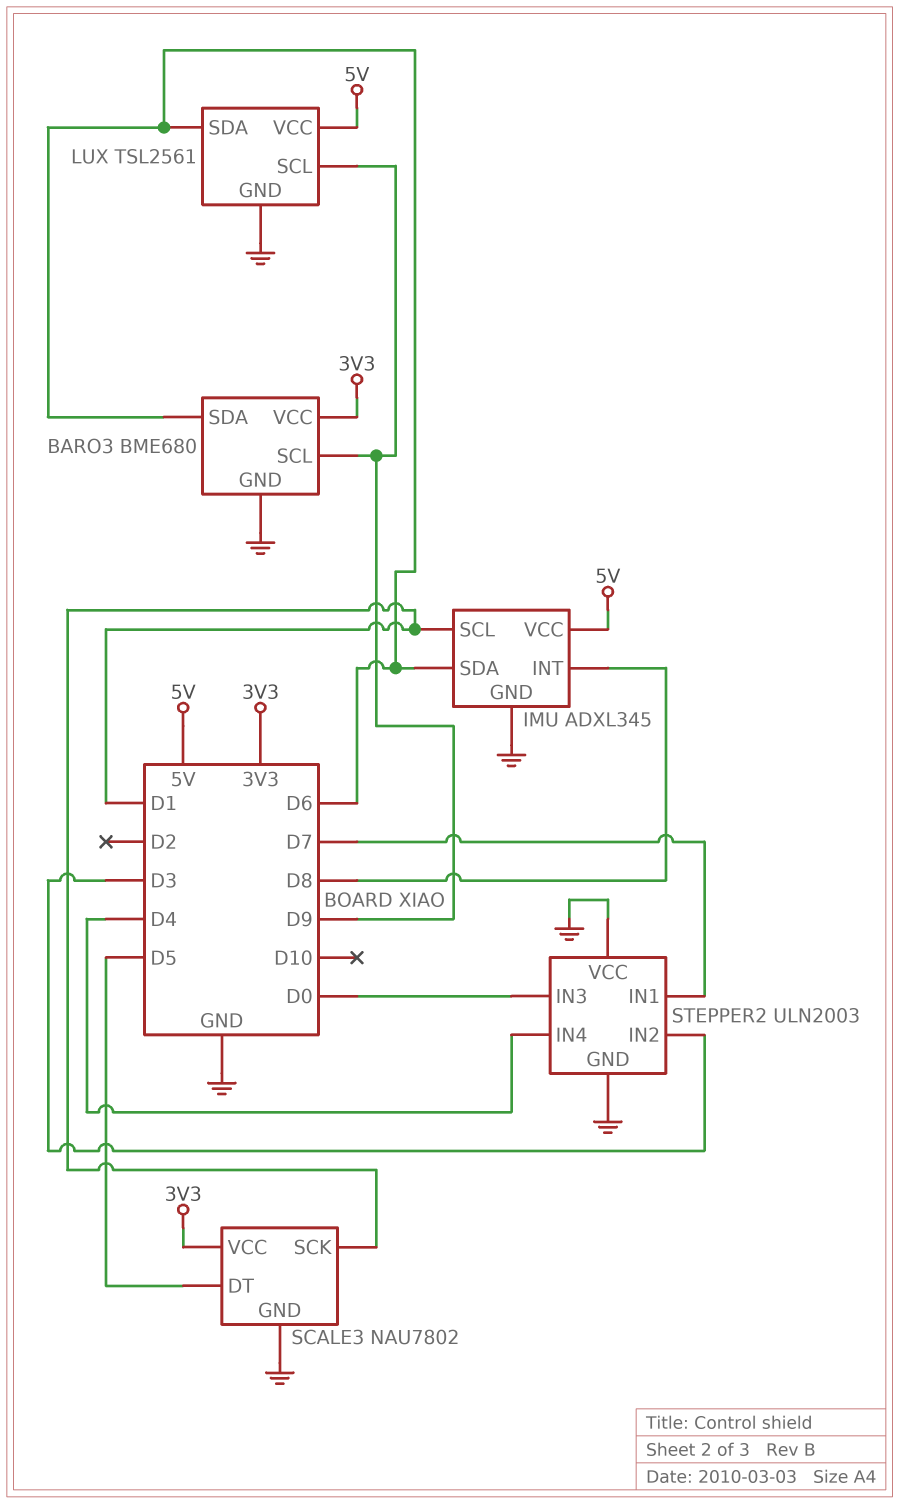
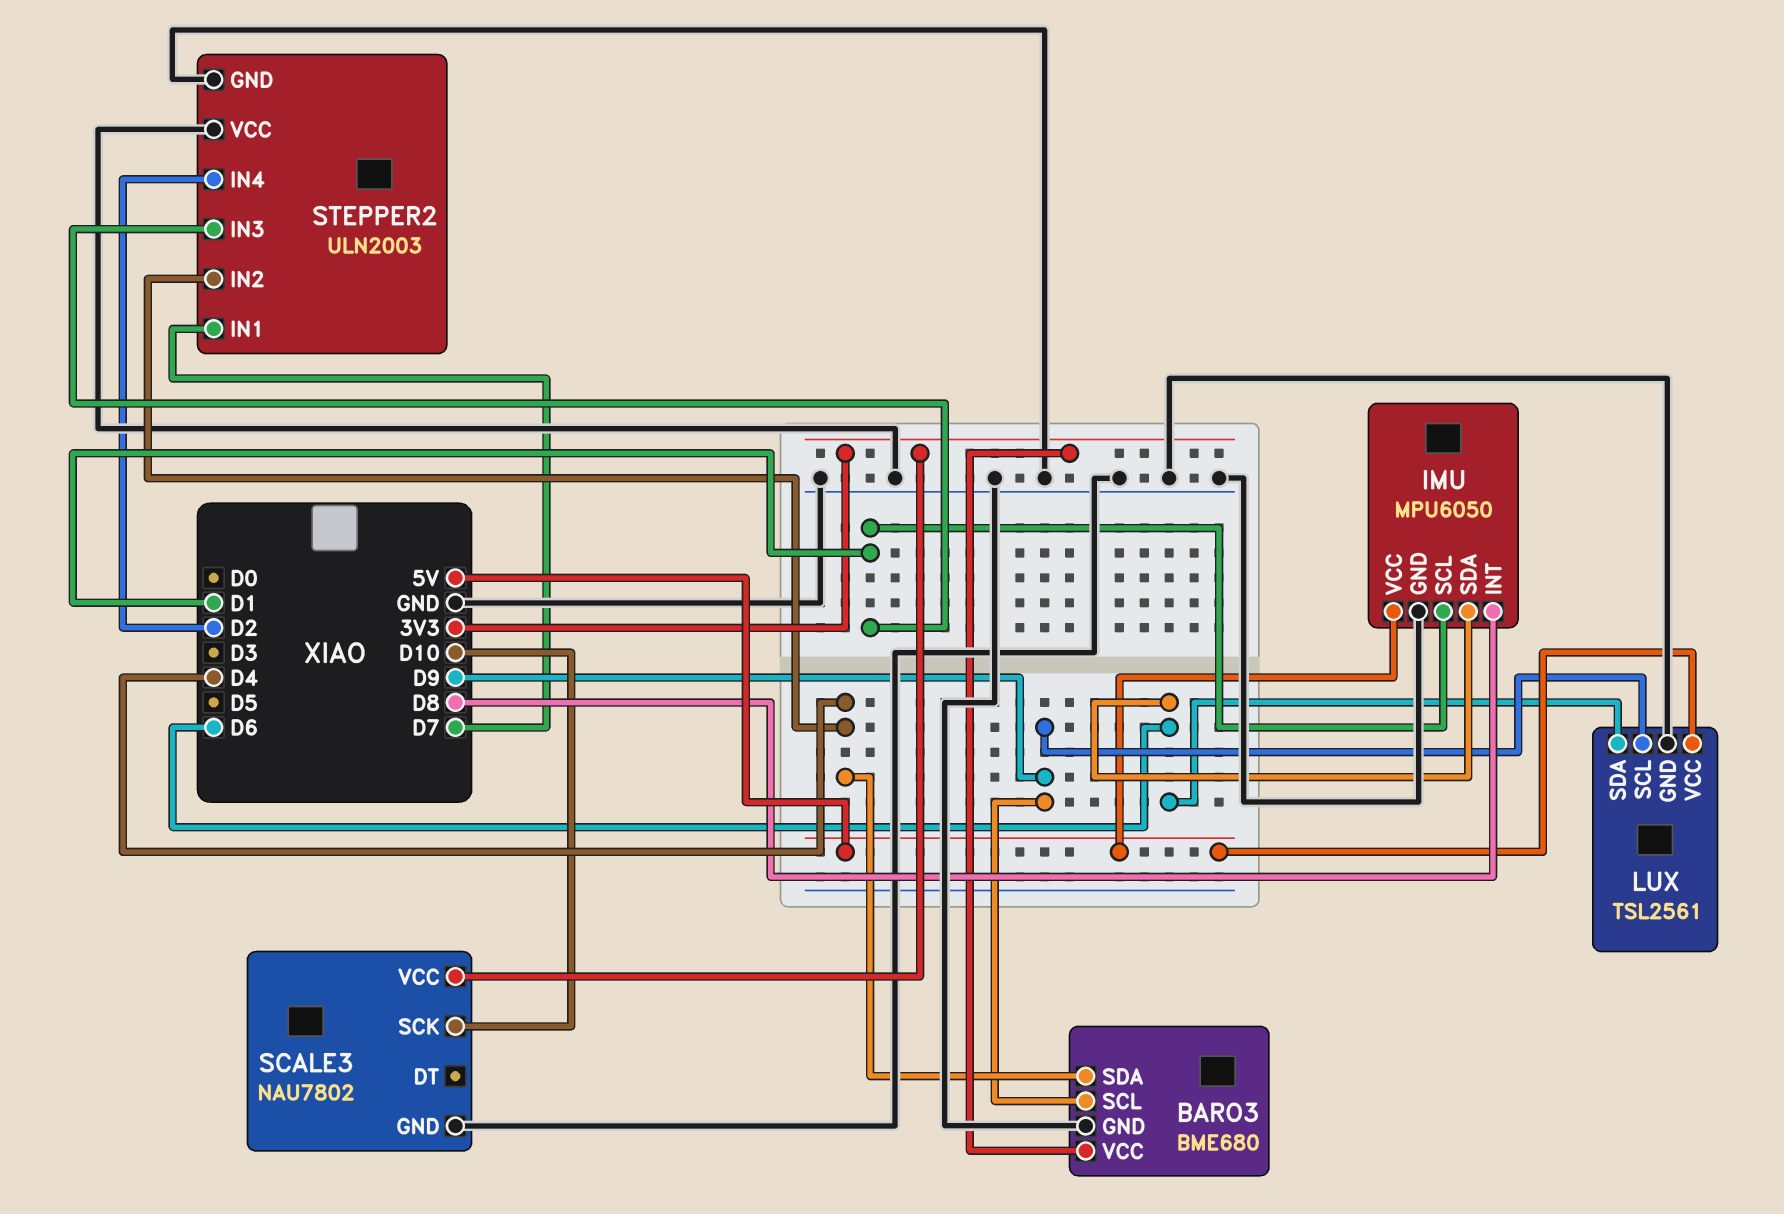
BARO3 pin SDA: D6 -> D4
IMU: ADXL345 -> MPU6050
SCALE3 pin DT: D5 -> none
SCALE3 pin SCK: D1 -> D10
STEPPER2 pin IN2: D3 -> D4
STEPPER2 pin IN3: D0 -> D1
STEPPER2 pin IN4: D4 -> D2

